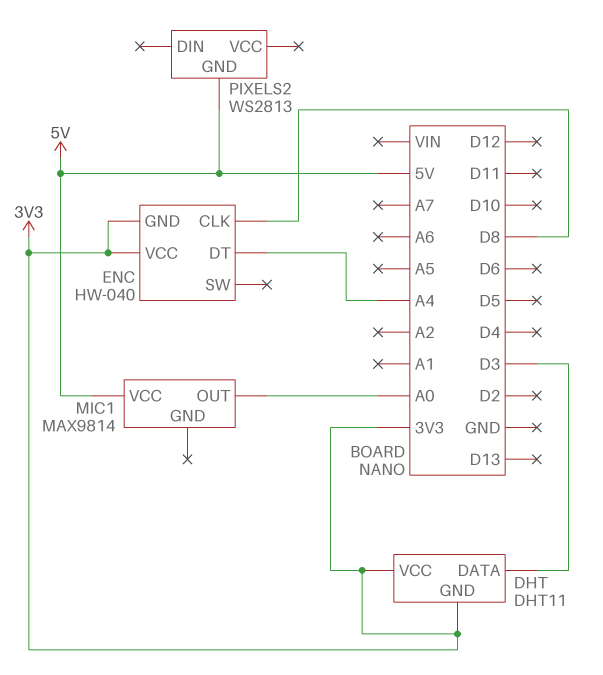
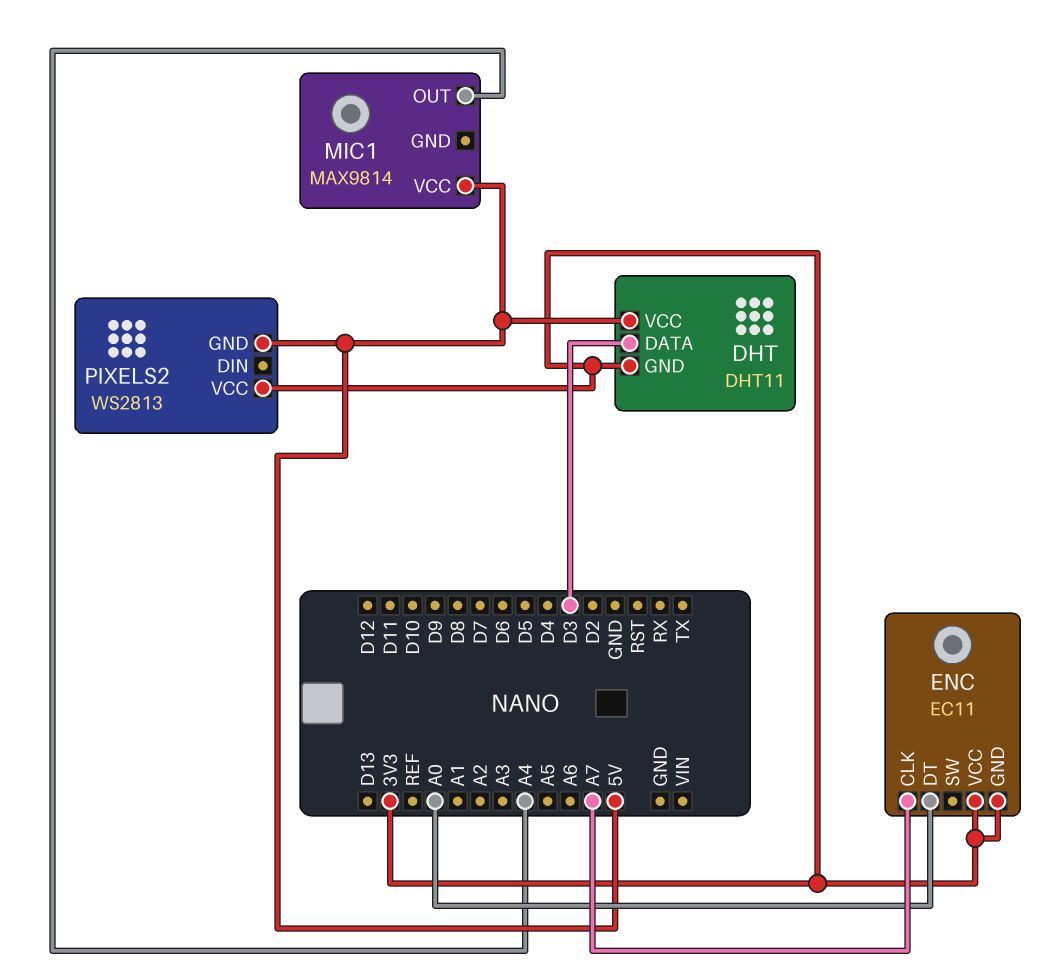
DHT pin VCC: 3V3 -> 5V
ENC: HW-040 -> EC11
ENC pin CLK: D8 -> A7
ENC pin DT: A4 -> A0
MIC1 pin OUT: A0 -> A4
PIXELS2 pin VCC: none -> 3V3

